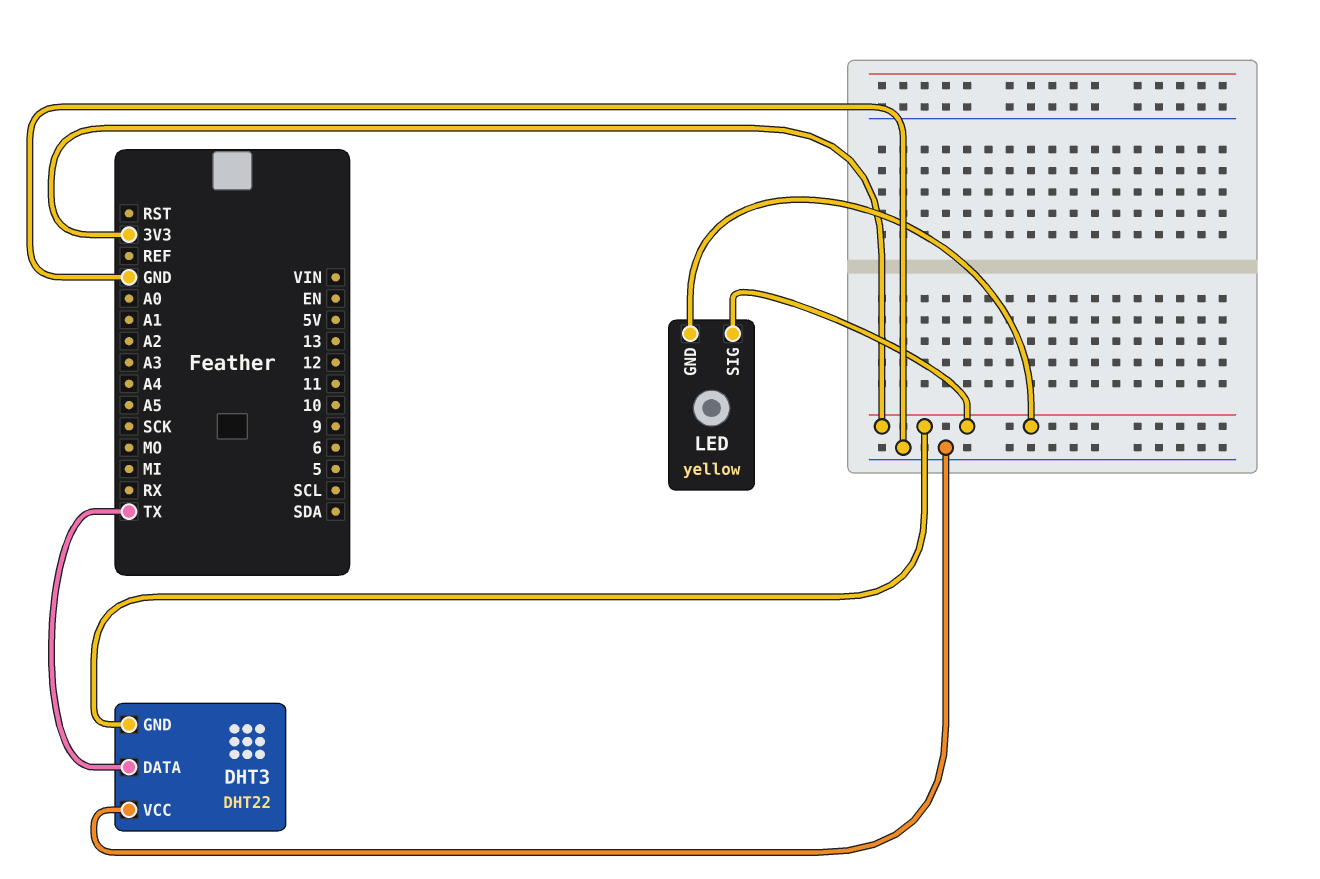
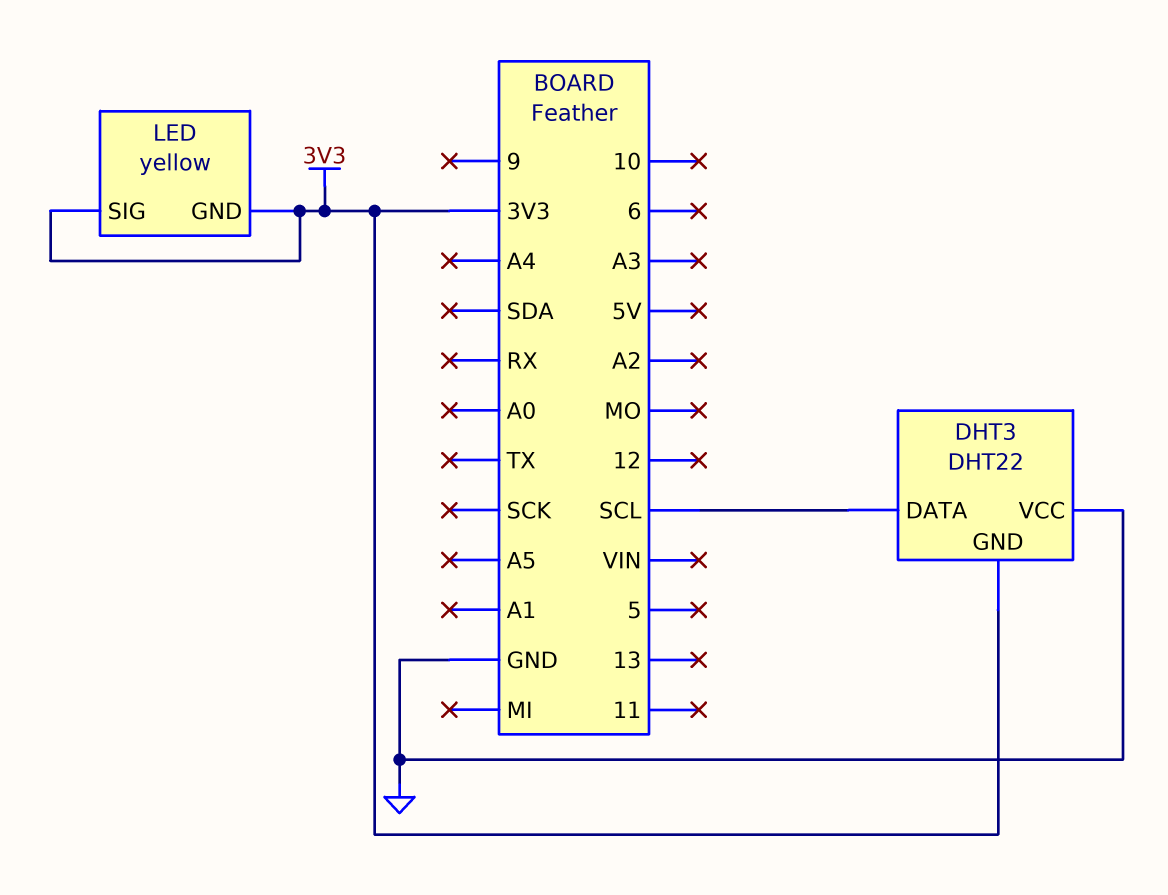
DHT3 pin DATA: TX -> SCL

